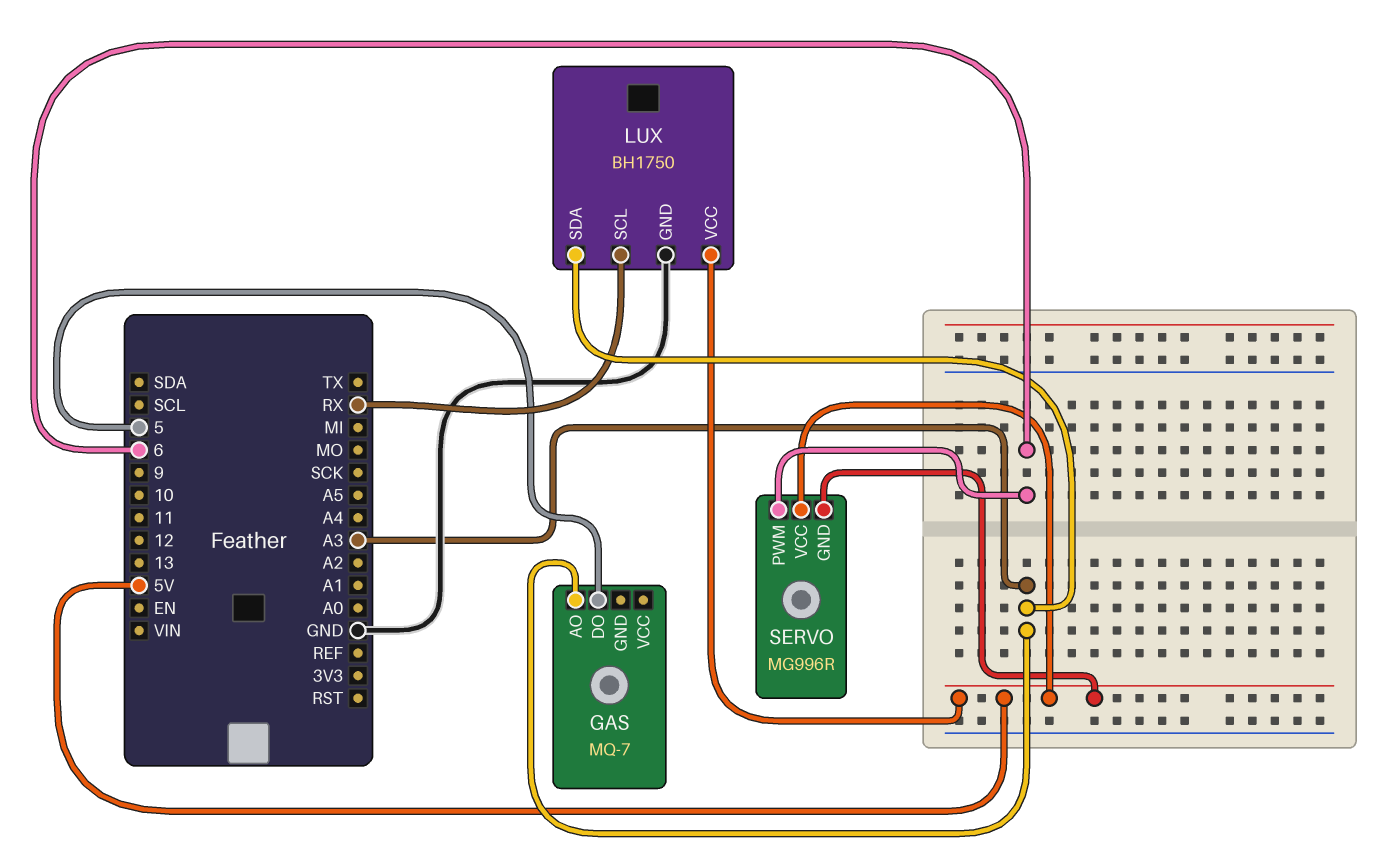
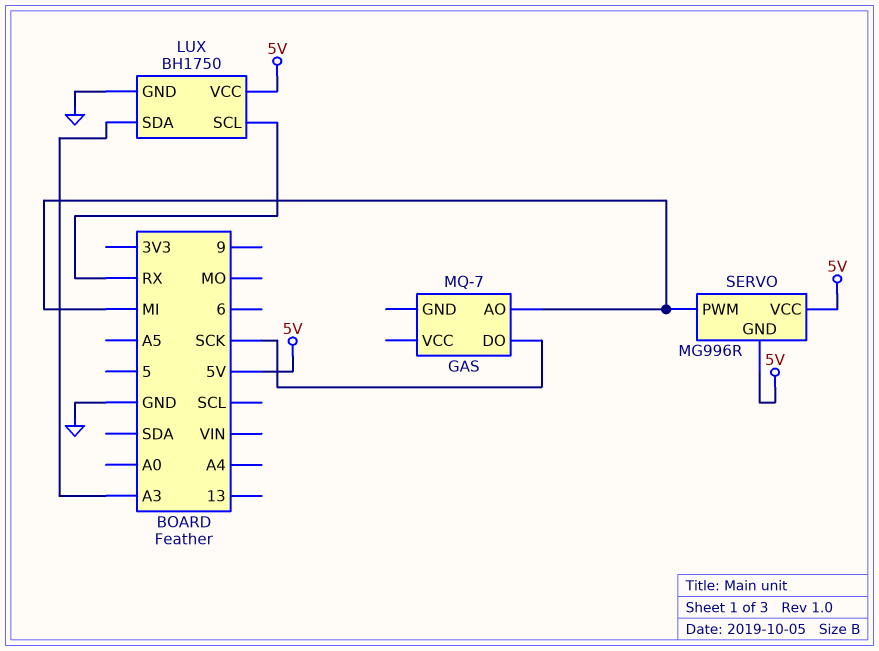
GAS pin AO: A3 -> MI
GAS pin DO: 5 -> SCK
SERVO pin PWM: 6 -> MI

